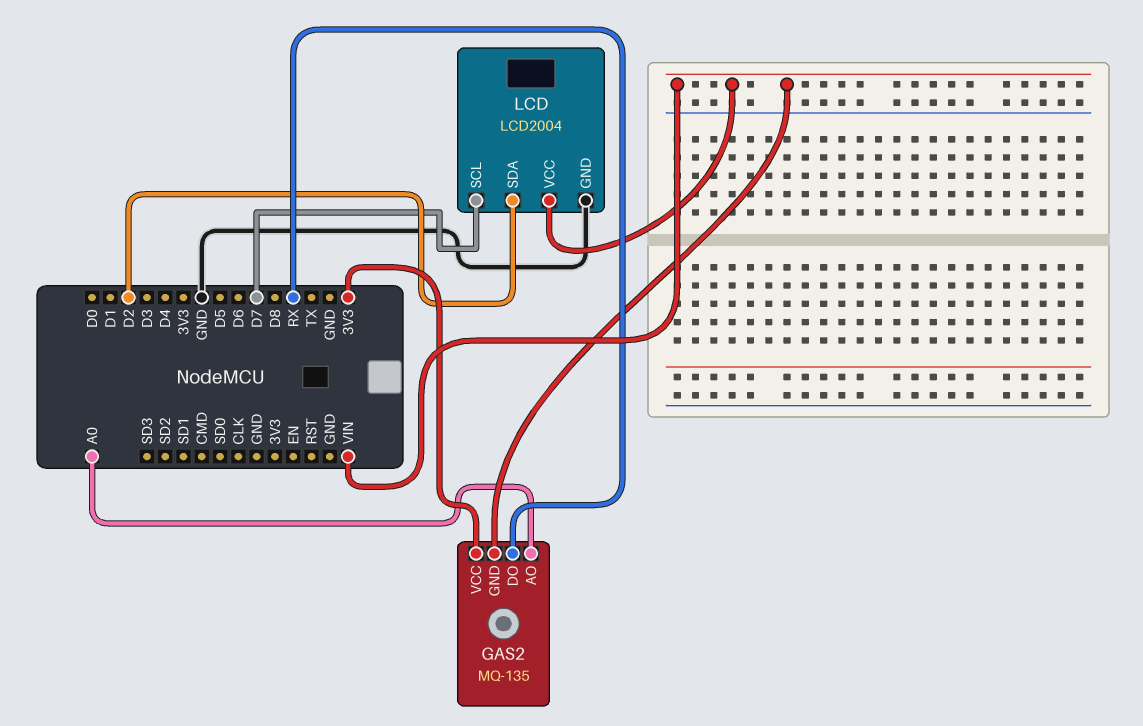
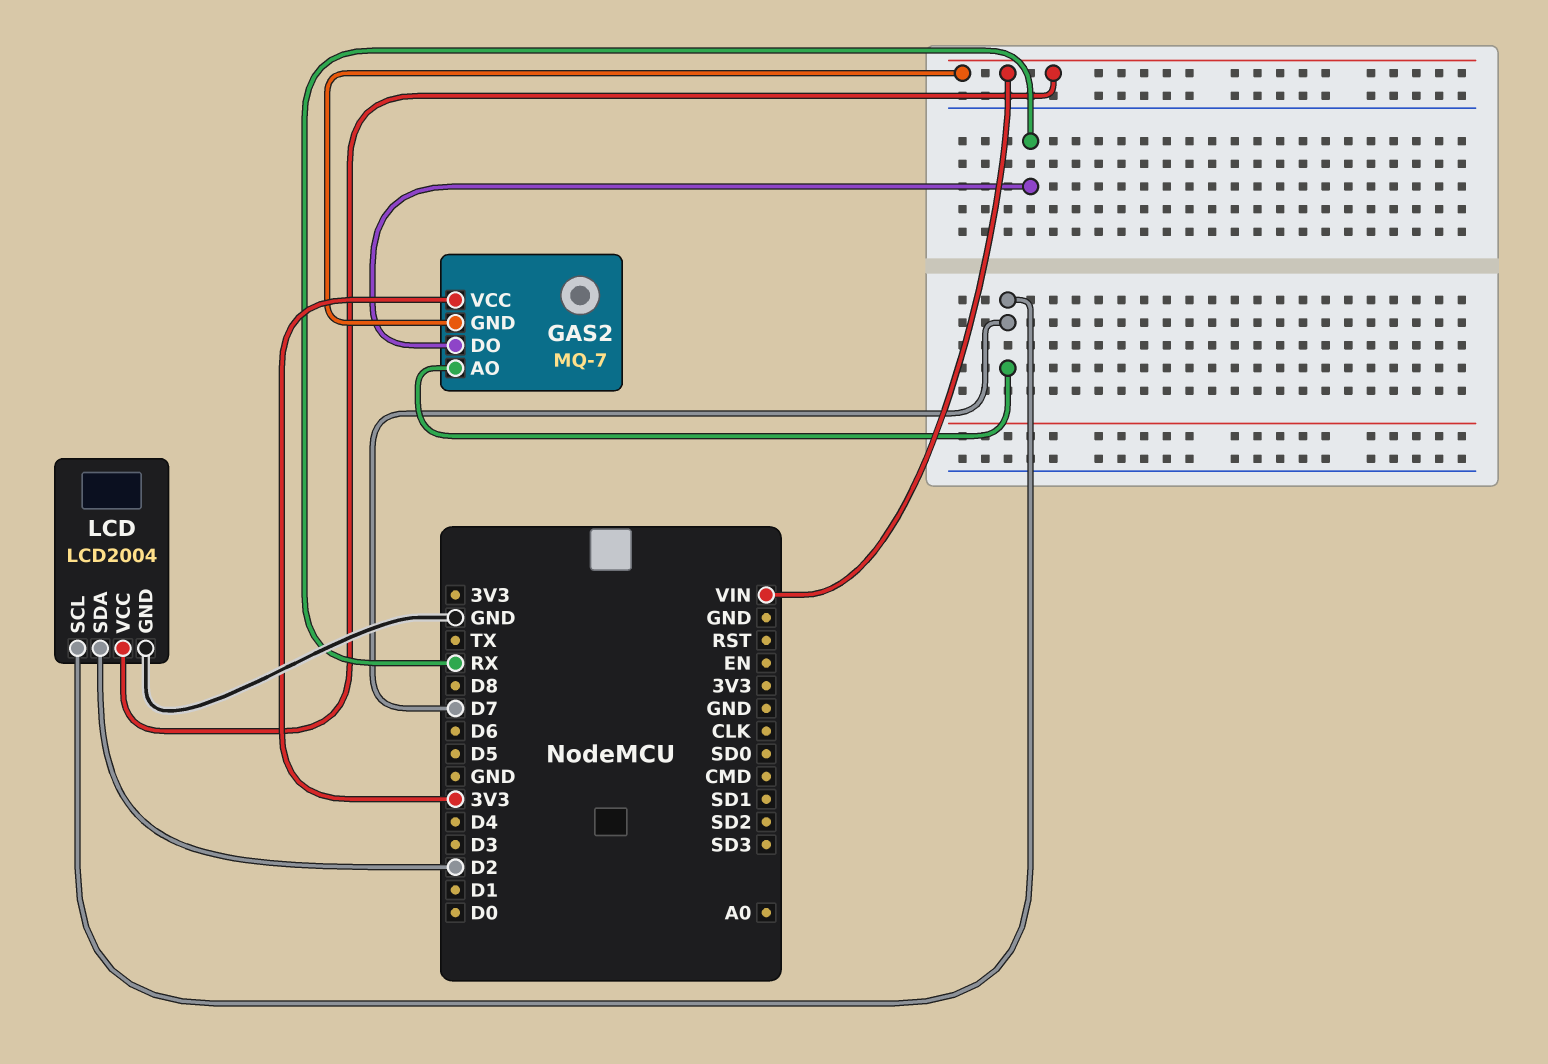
GAS2: MQ-135 -> MQ-7
GAS2 pin AO: A0 -> D7

